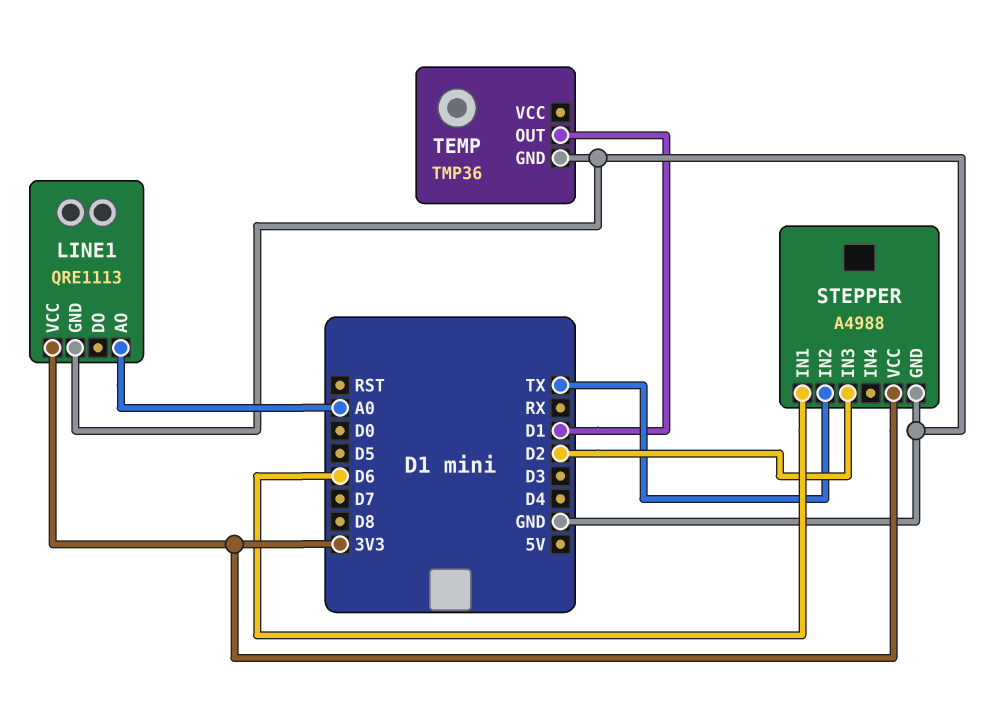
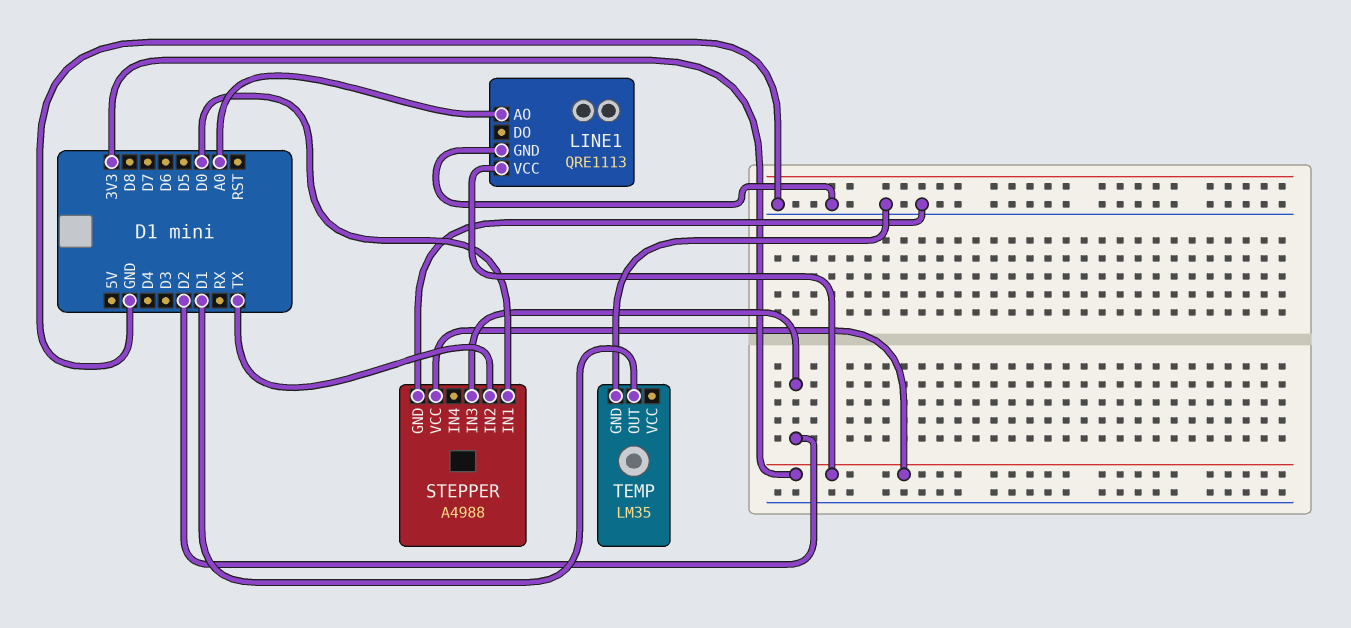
STEPPER pin IN1: D6 -> D0
TEMP: TMP36 -> LM35

